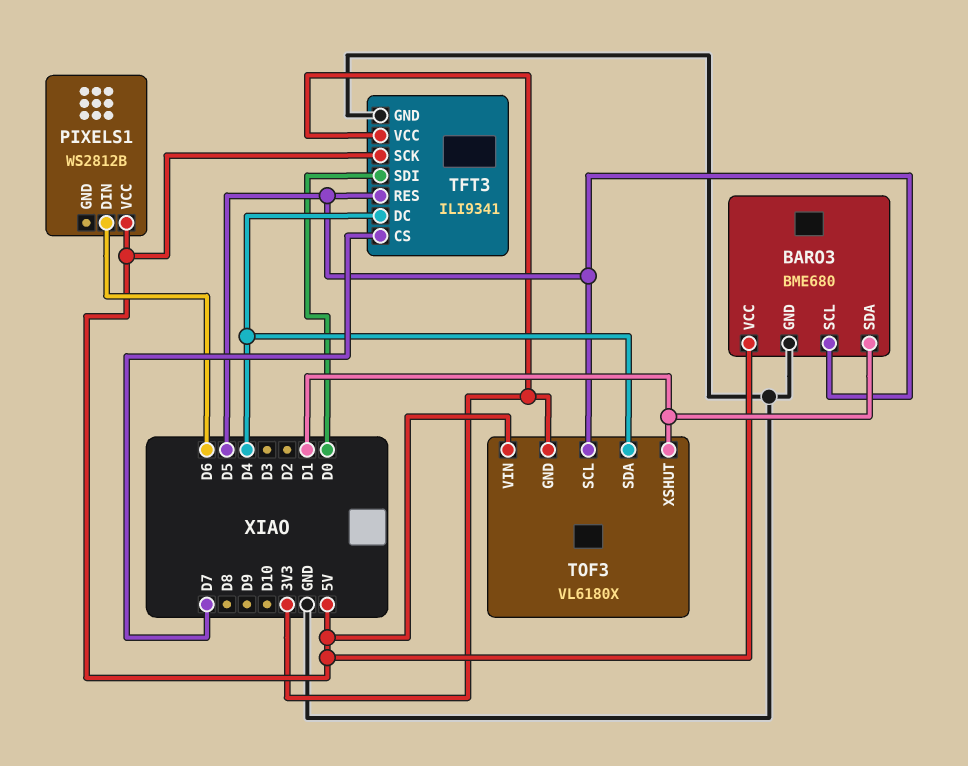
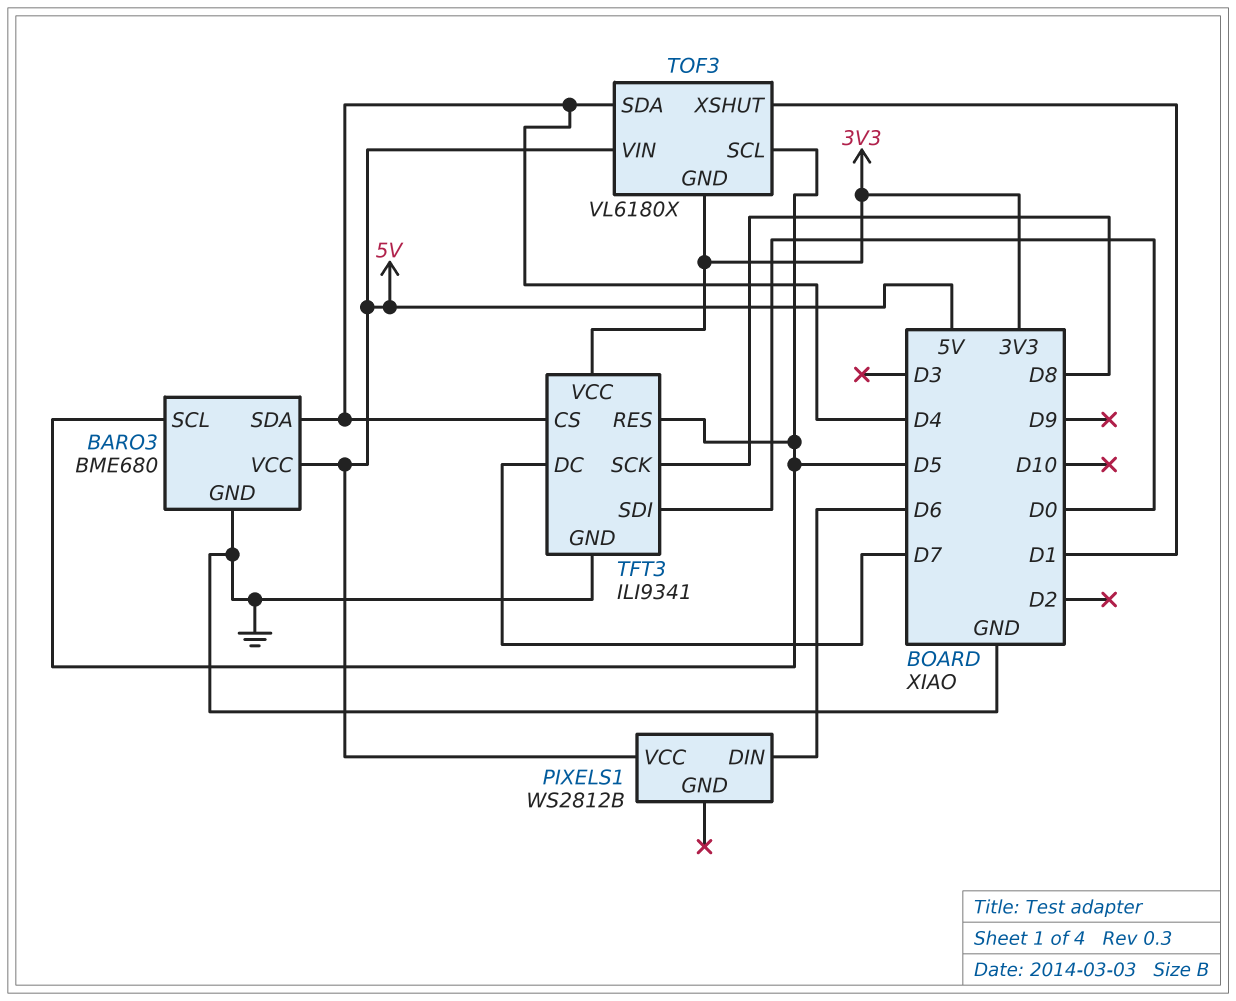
BARO3 pin SDA: D1 -> D4
TFT3 pin CS: D7 -> D4
TFT3 pin DC: D4 -> D7
TFT3 pin SCK: 5V -> D8

